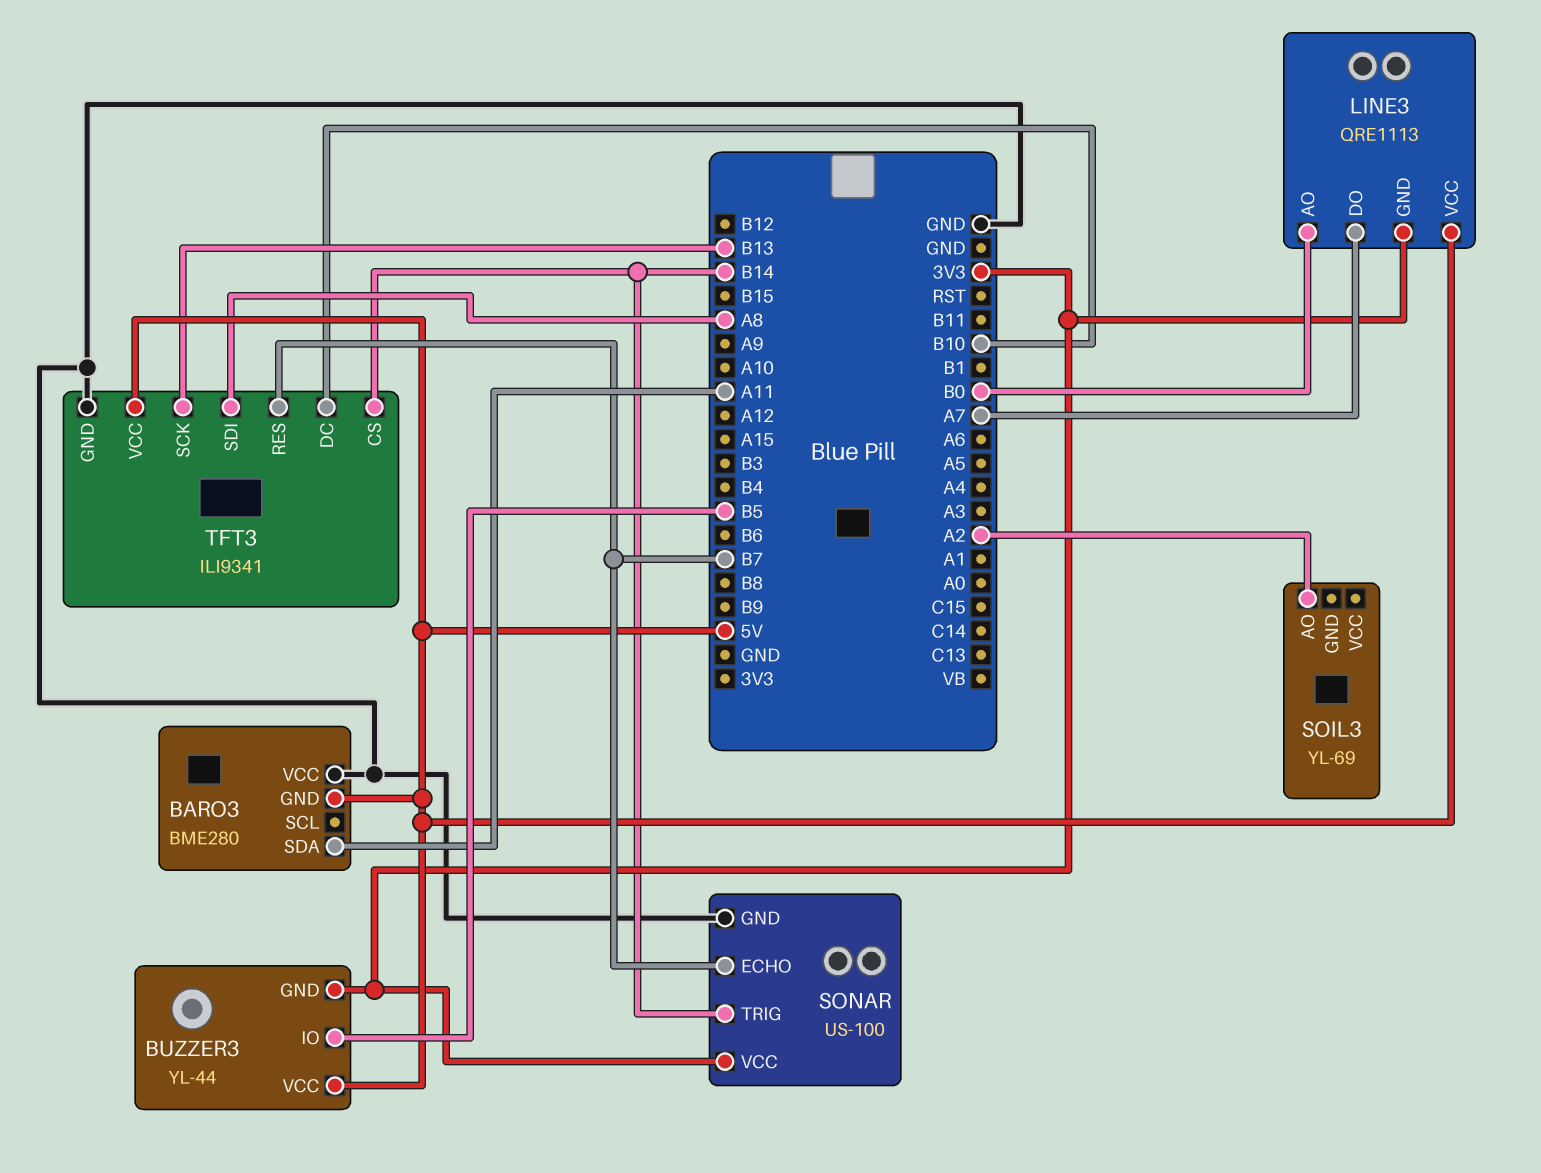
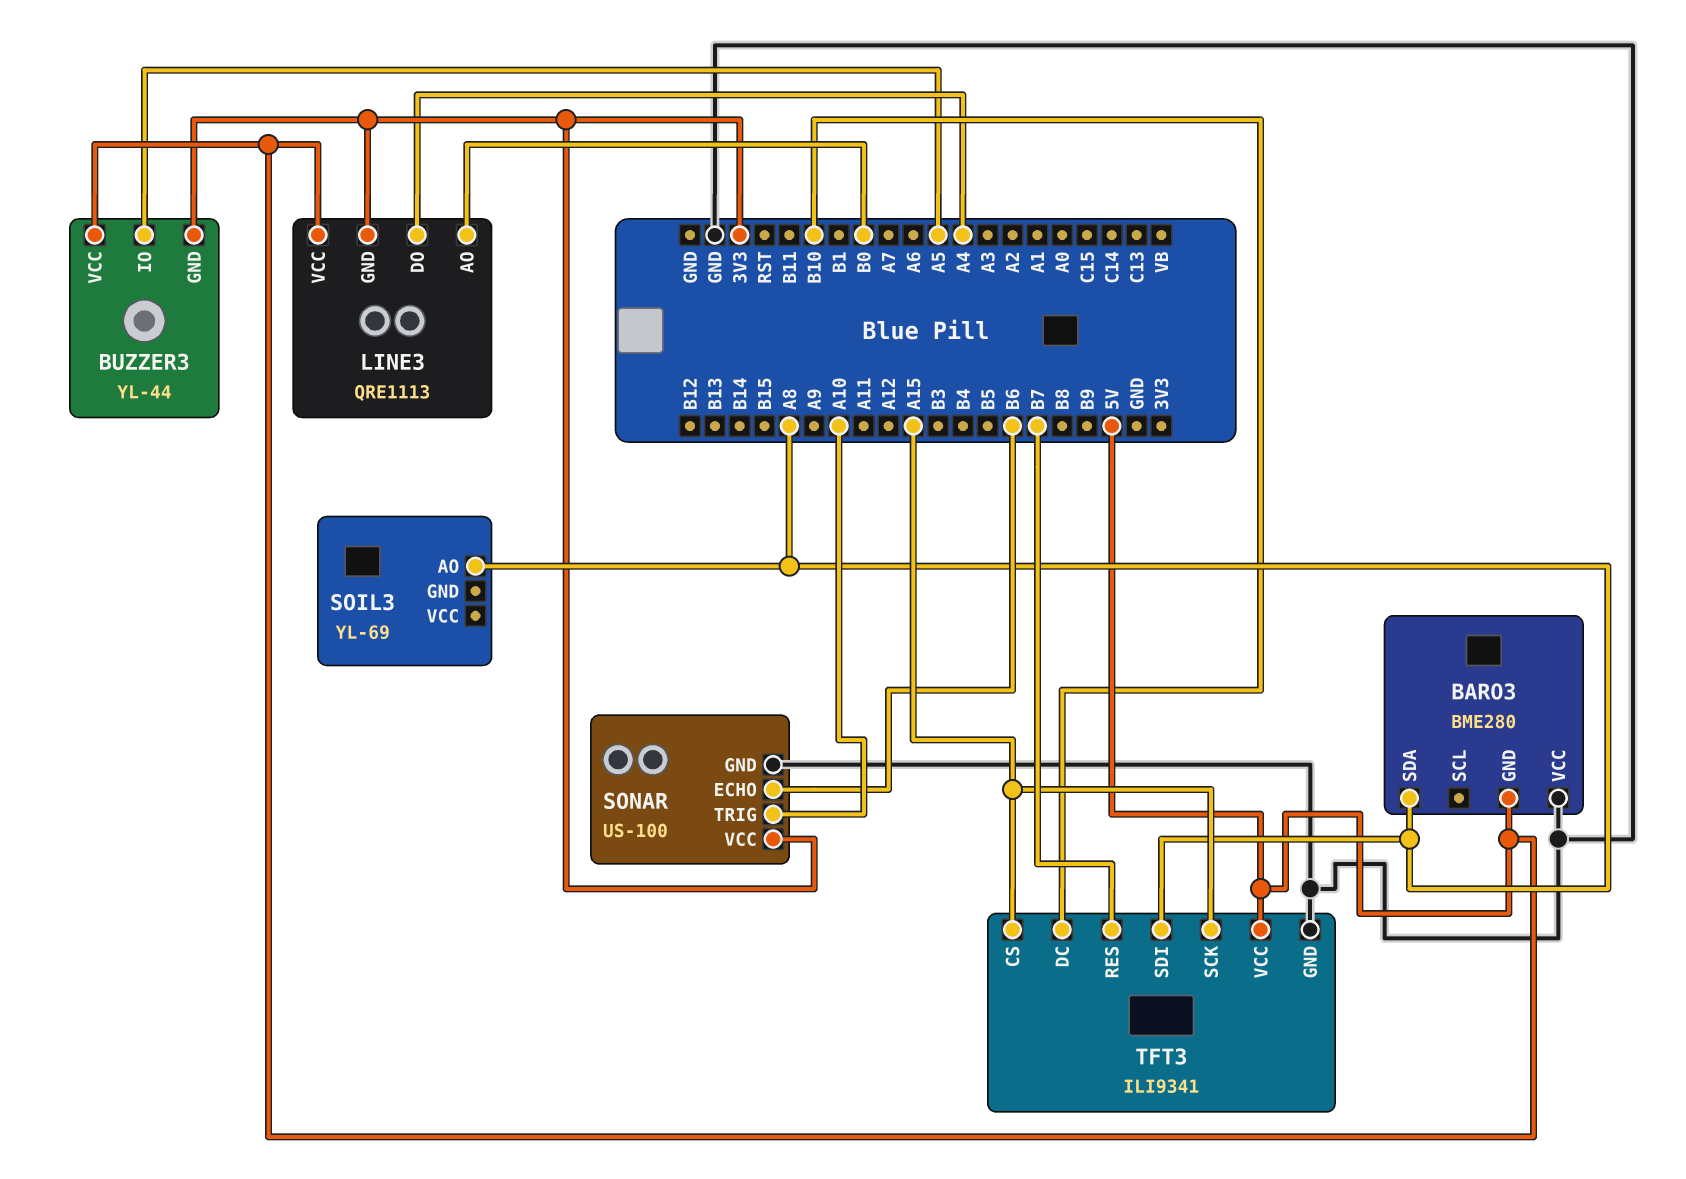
BARO3 pin SDA: A11 -> A8
BUZZER3 pin IO: B5 -> A5
LINE3 pin DO: A7 -> A4
SOIL3 pin AO: A2 -> A8
SONAR pin ECHO: B7 -> B6
SONAR pin TRIG: B14 -> A10
TFT3 pin CS: B14 -> A15
TFT3 pin SCK: B13 -> A15

